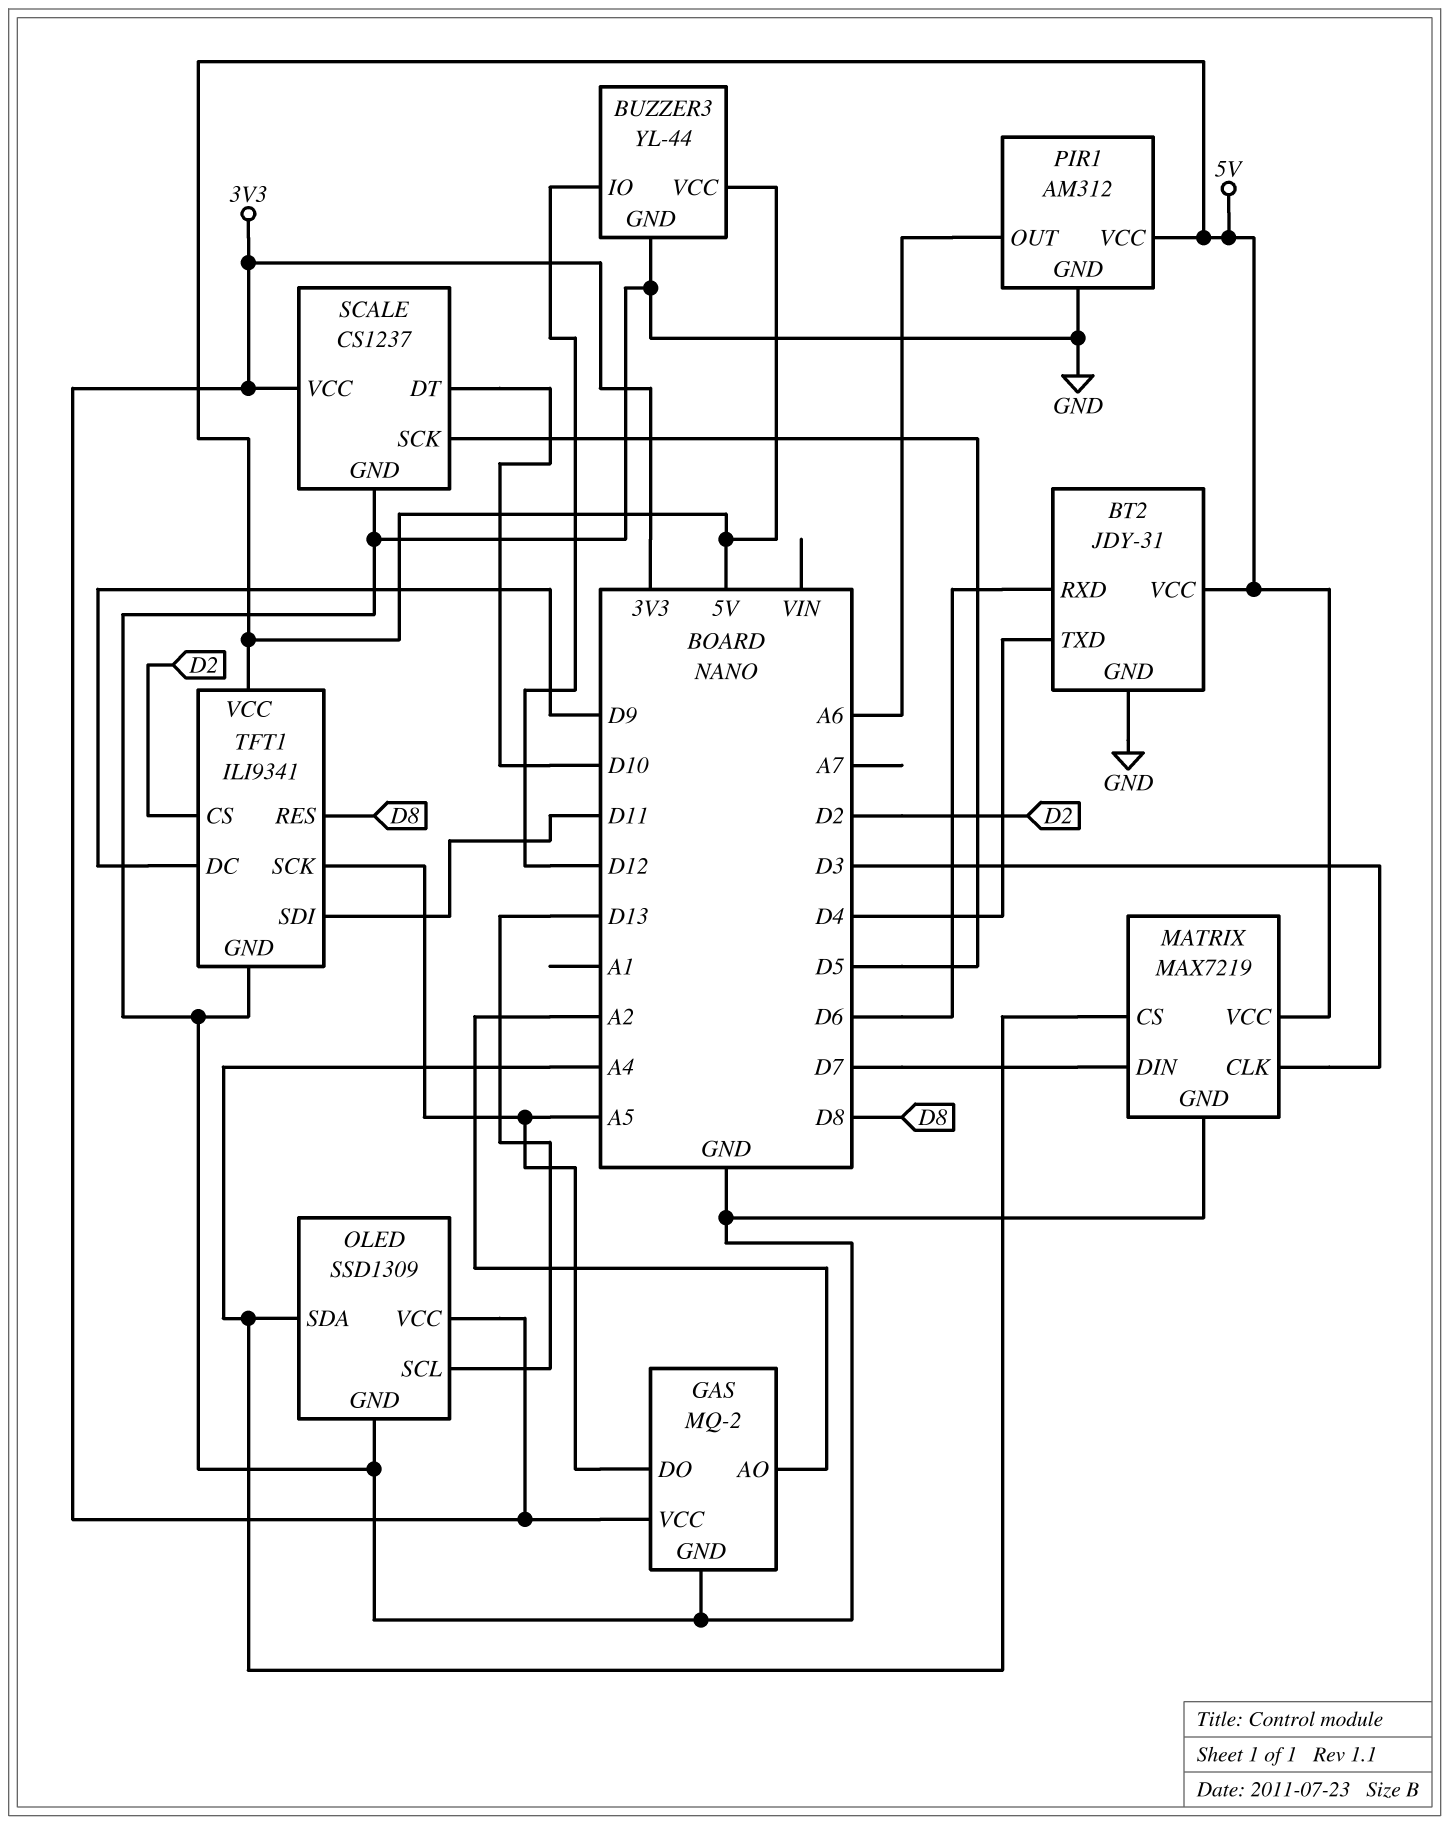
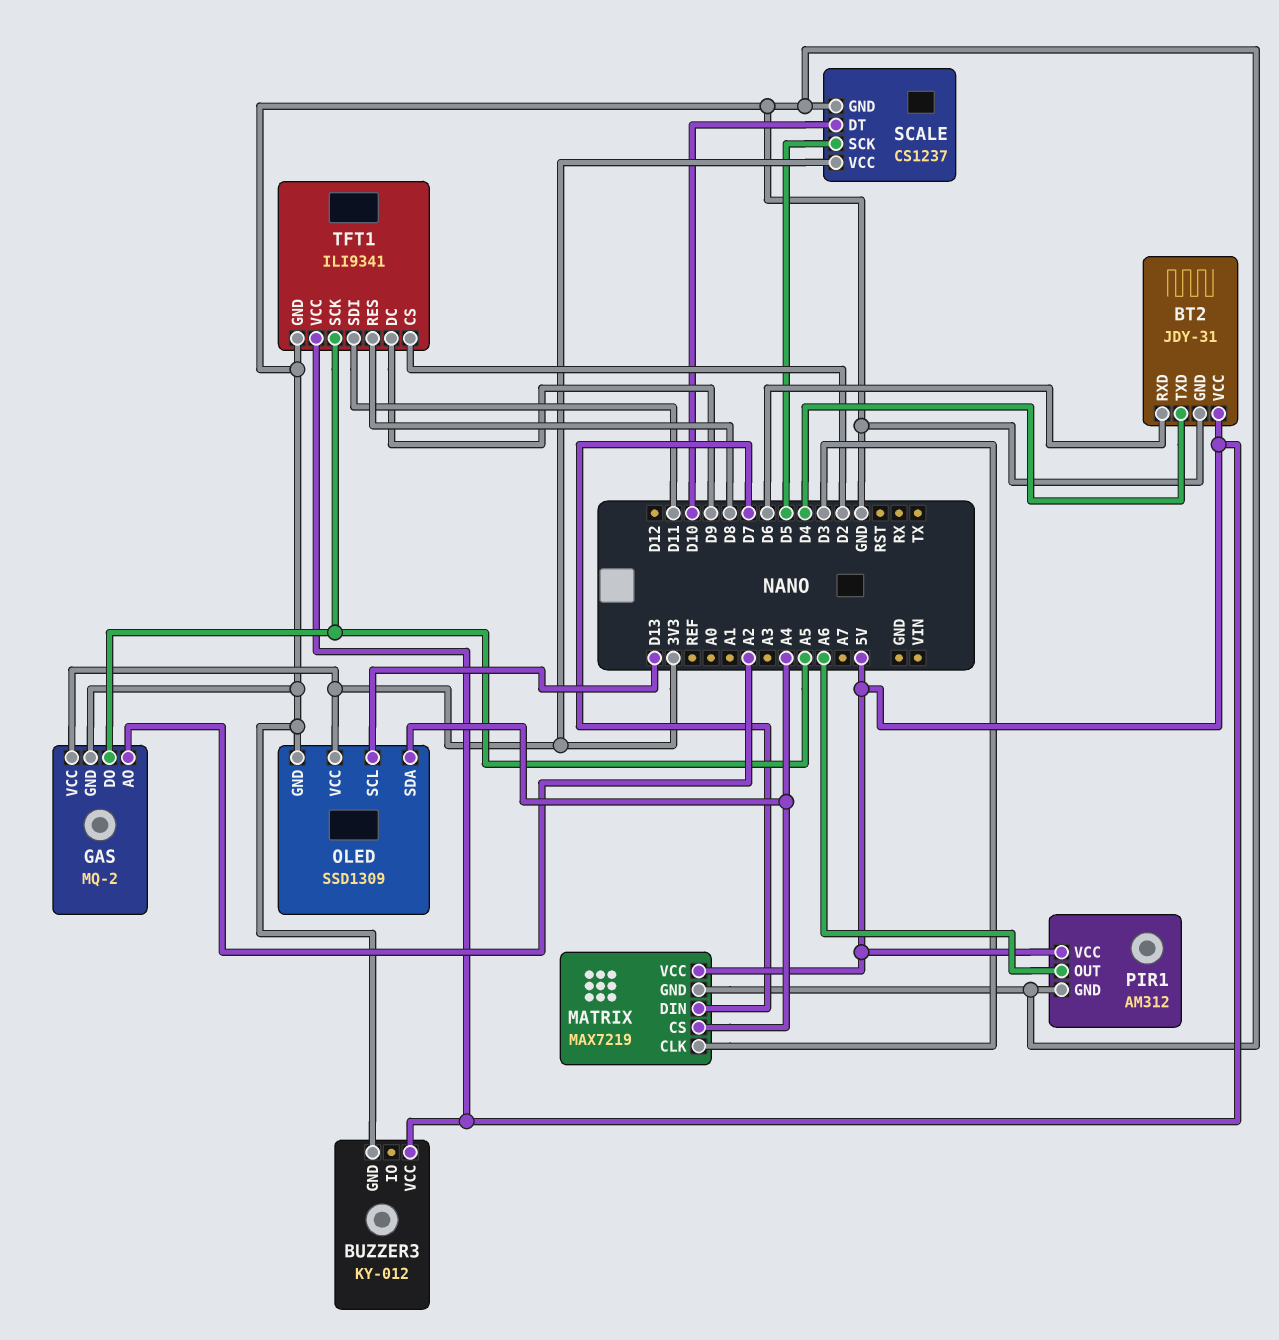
BUZZER3: YL-44 -> KY-012
BUZZER3 pin IO: D12 -> none

